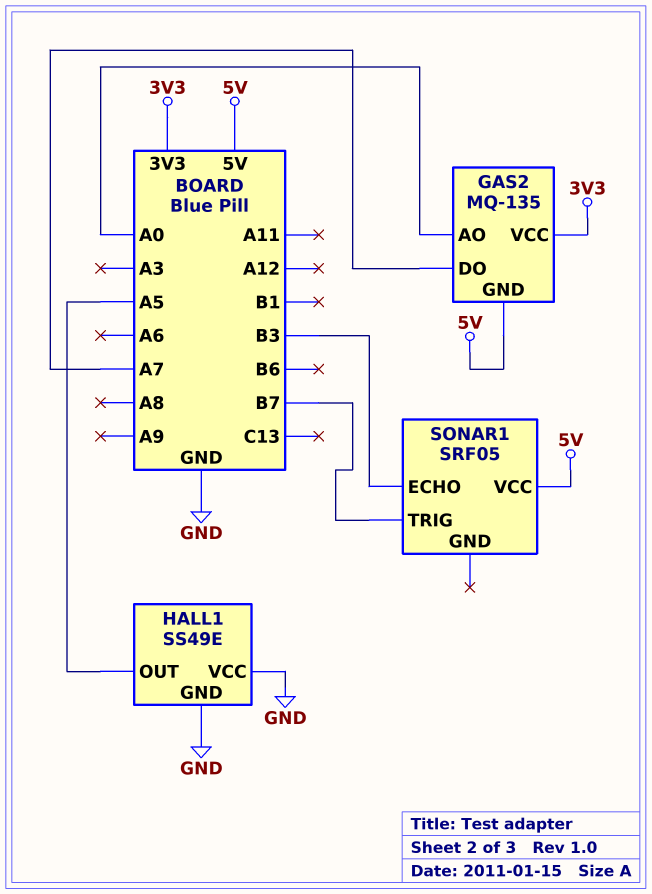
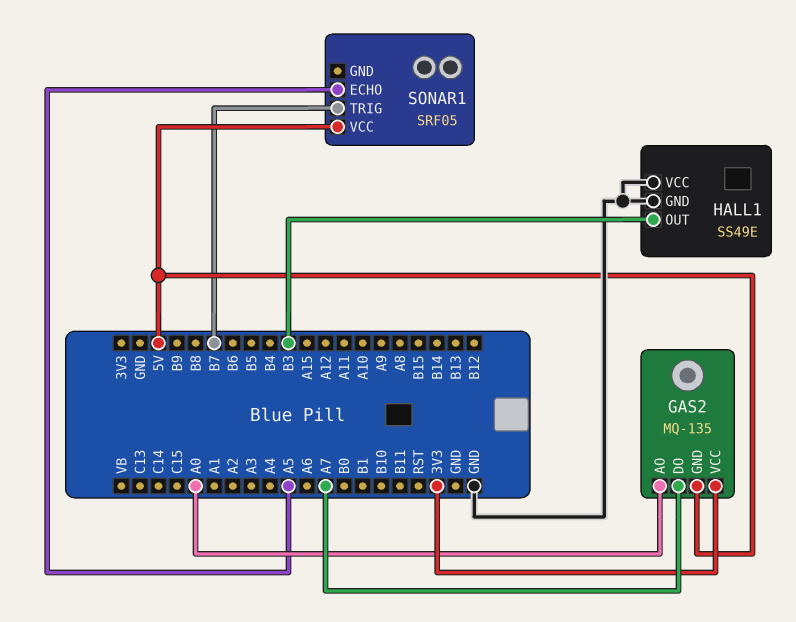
HALL1 pin OUT: A5 -> B3
SONAR1 pin ECHO: B3 -> A5

